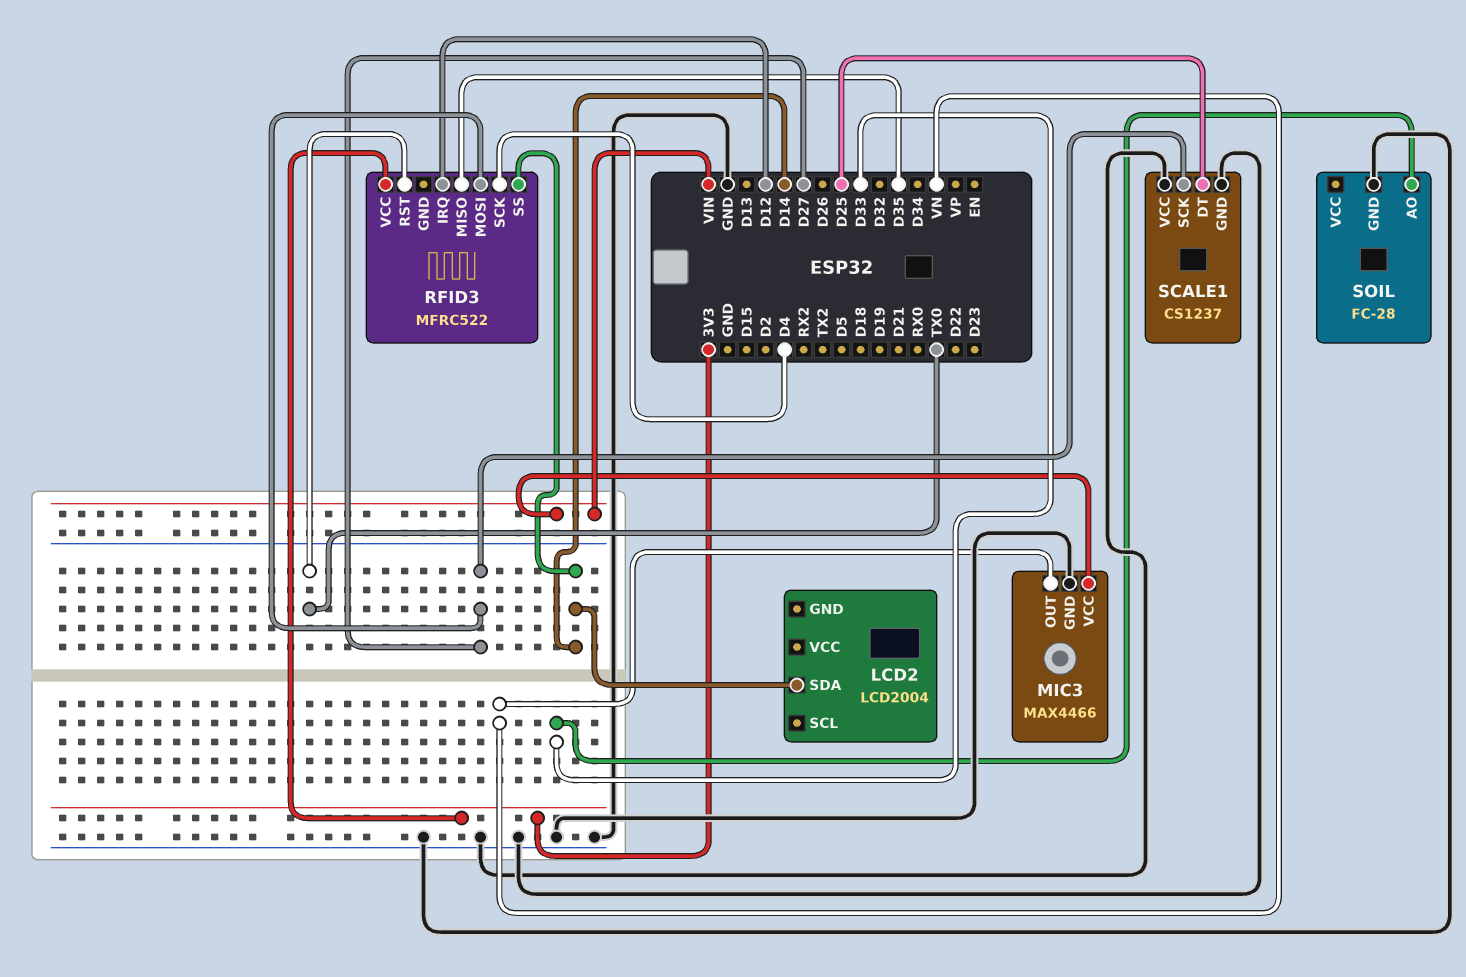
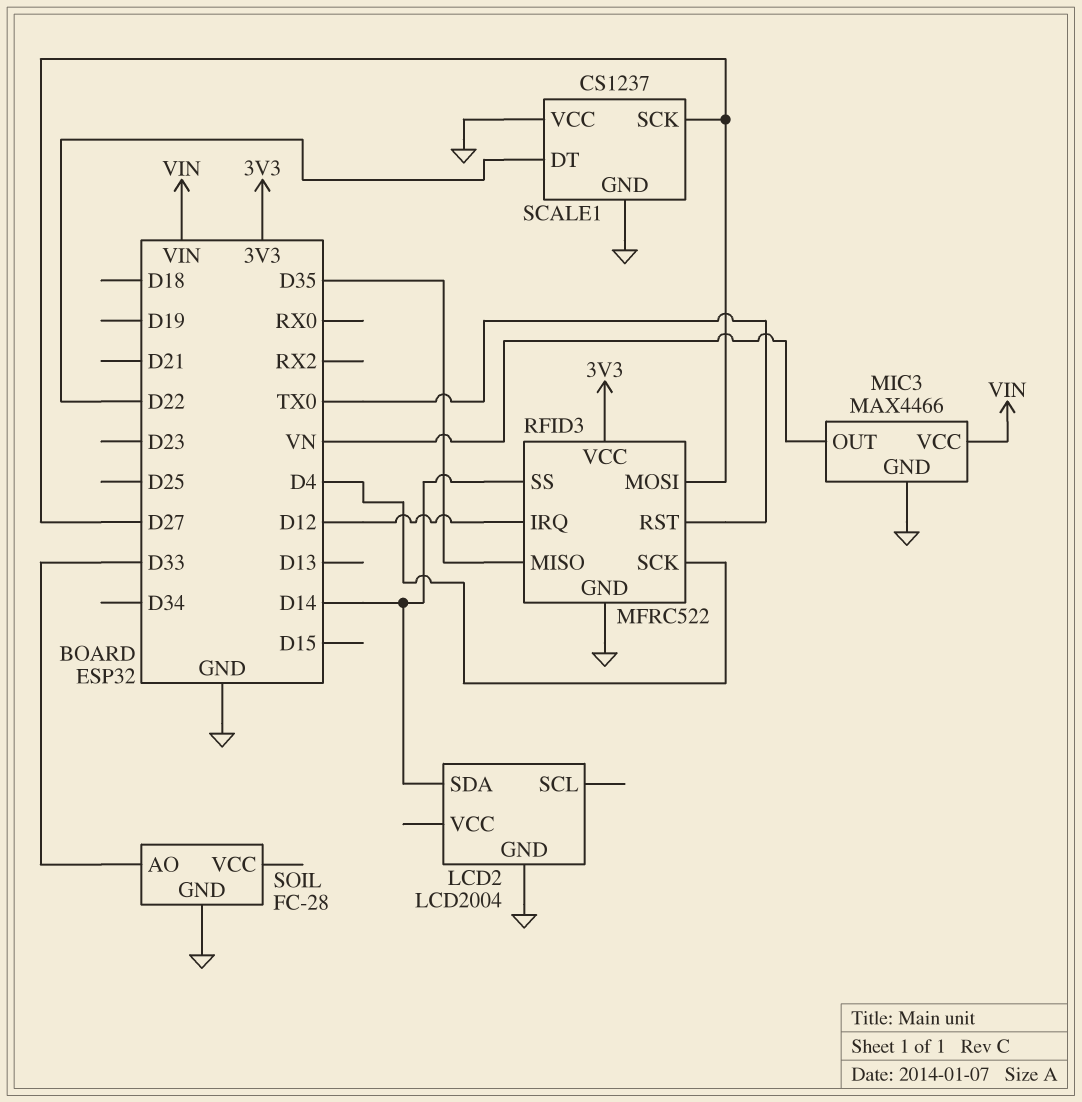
LCD2 pin GND: none -> GND
RFID3 pin GND: none -> GND
SCALE1 pin DT: D25 -> D22

